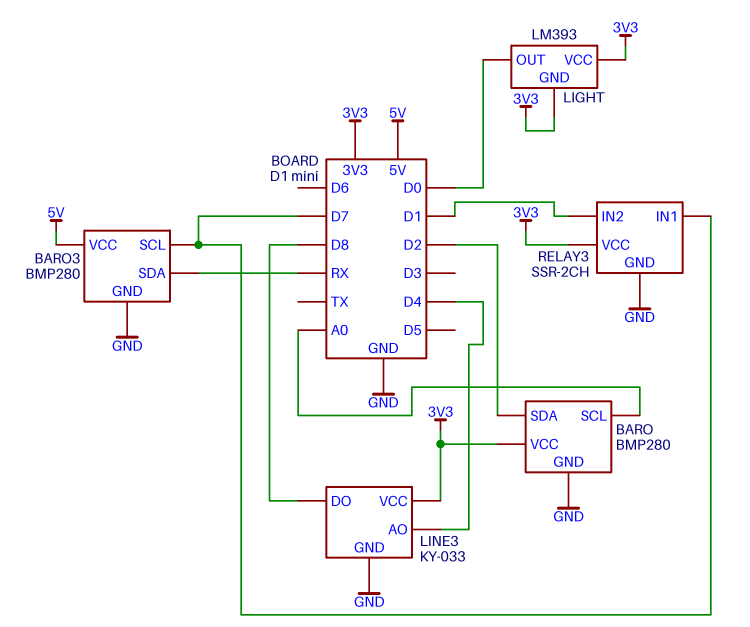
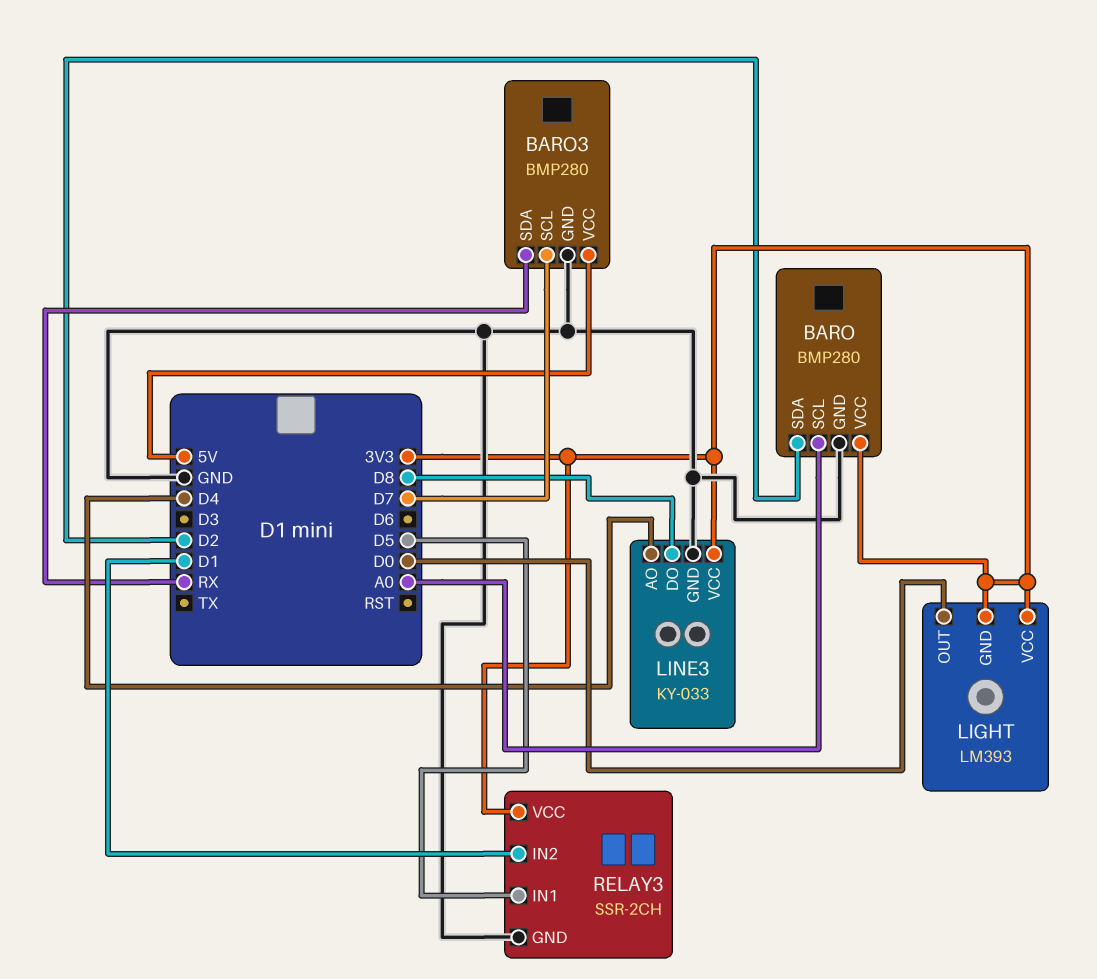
RELAY3 pin IN1: D7 -> D5

